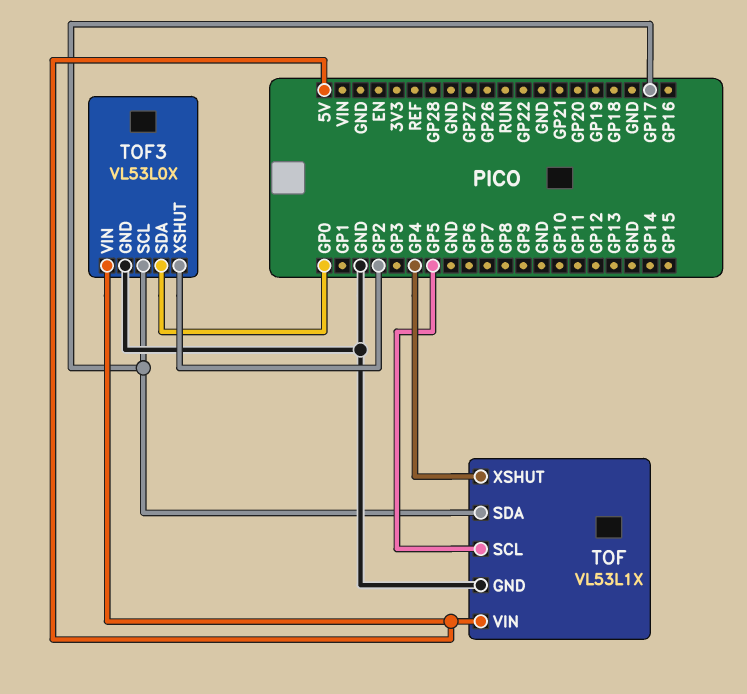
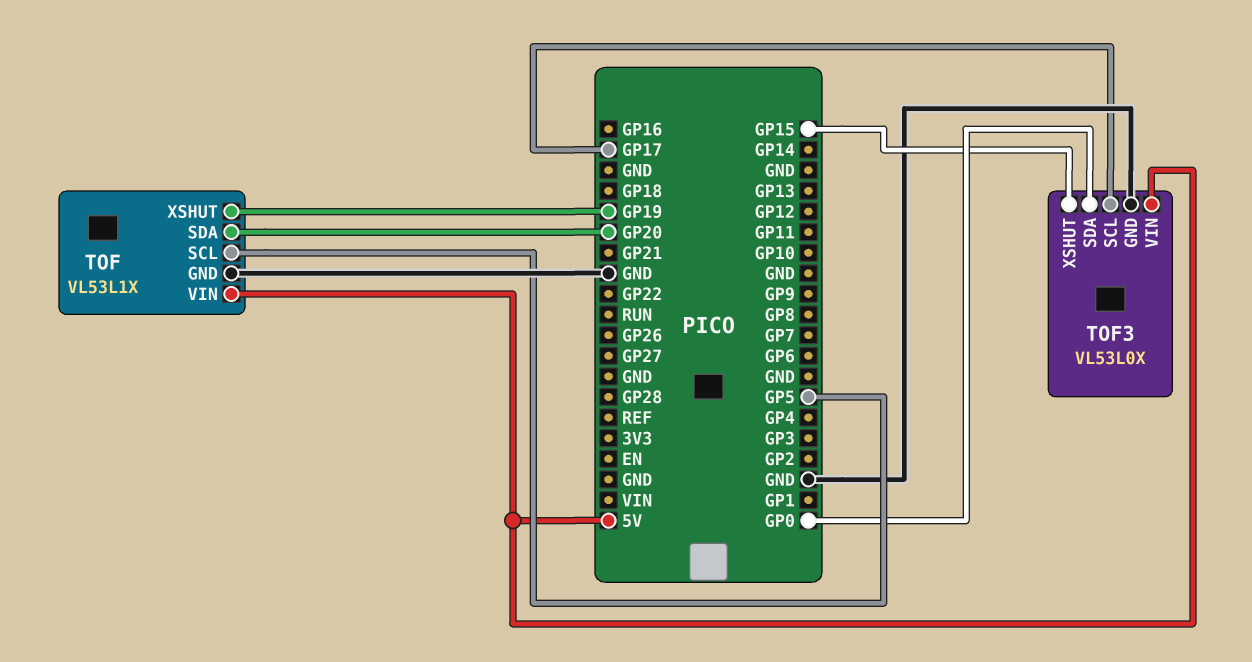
TOF pin SDA: GP17 -> GP20
TOF pin XSHUT: GP4 -> GP19
TOF3 pin XSHUT: GP2 -> GP15

